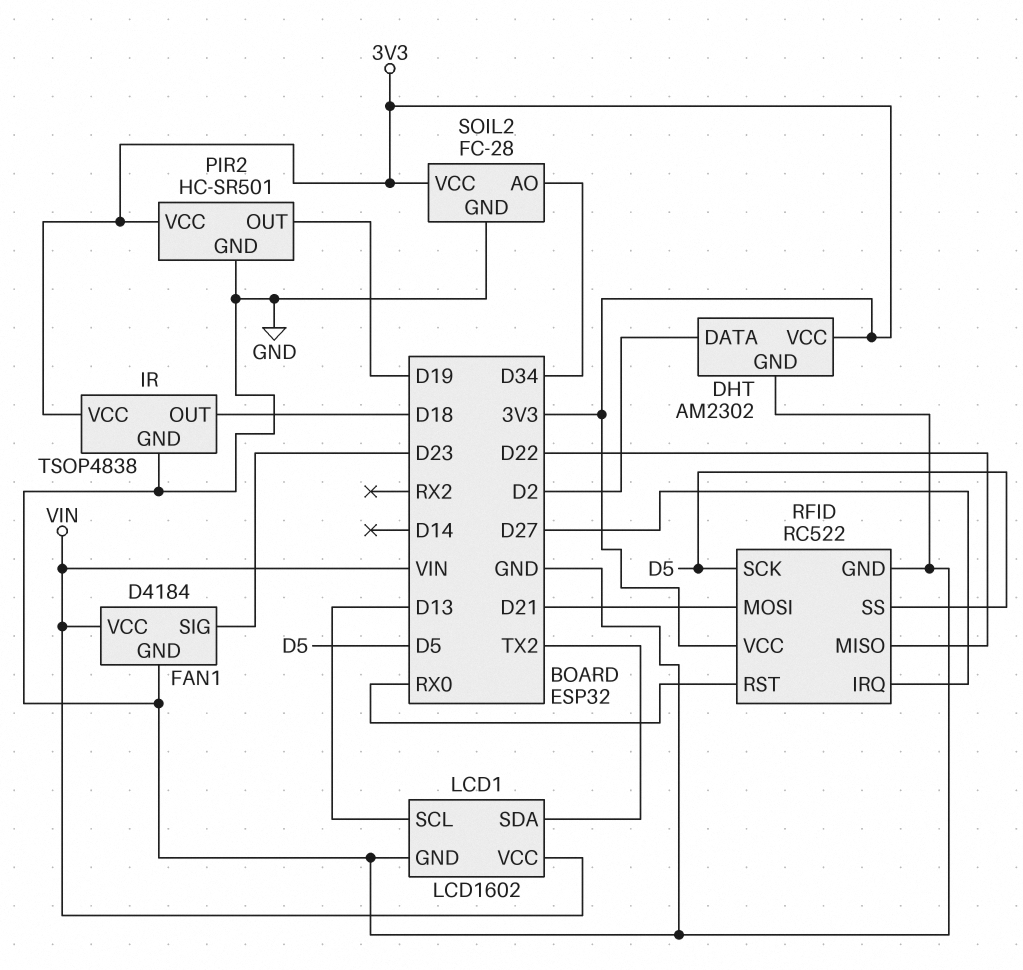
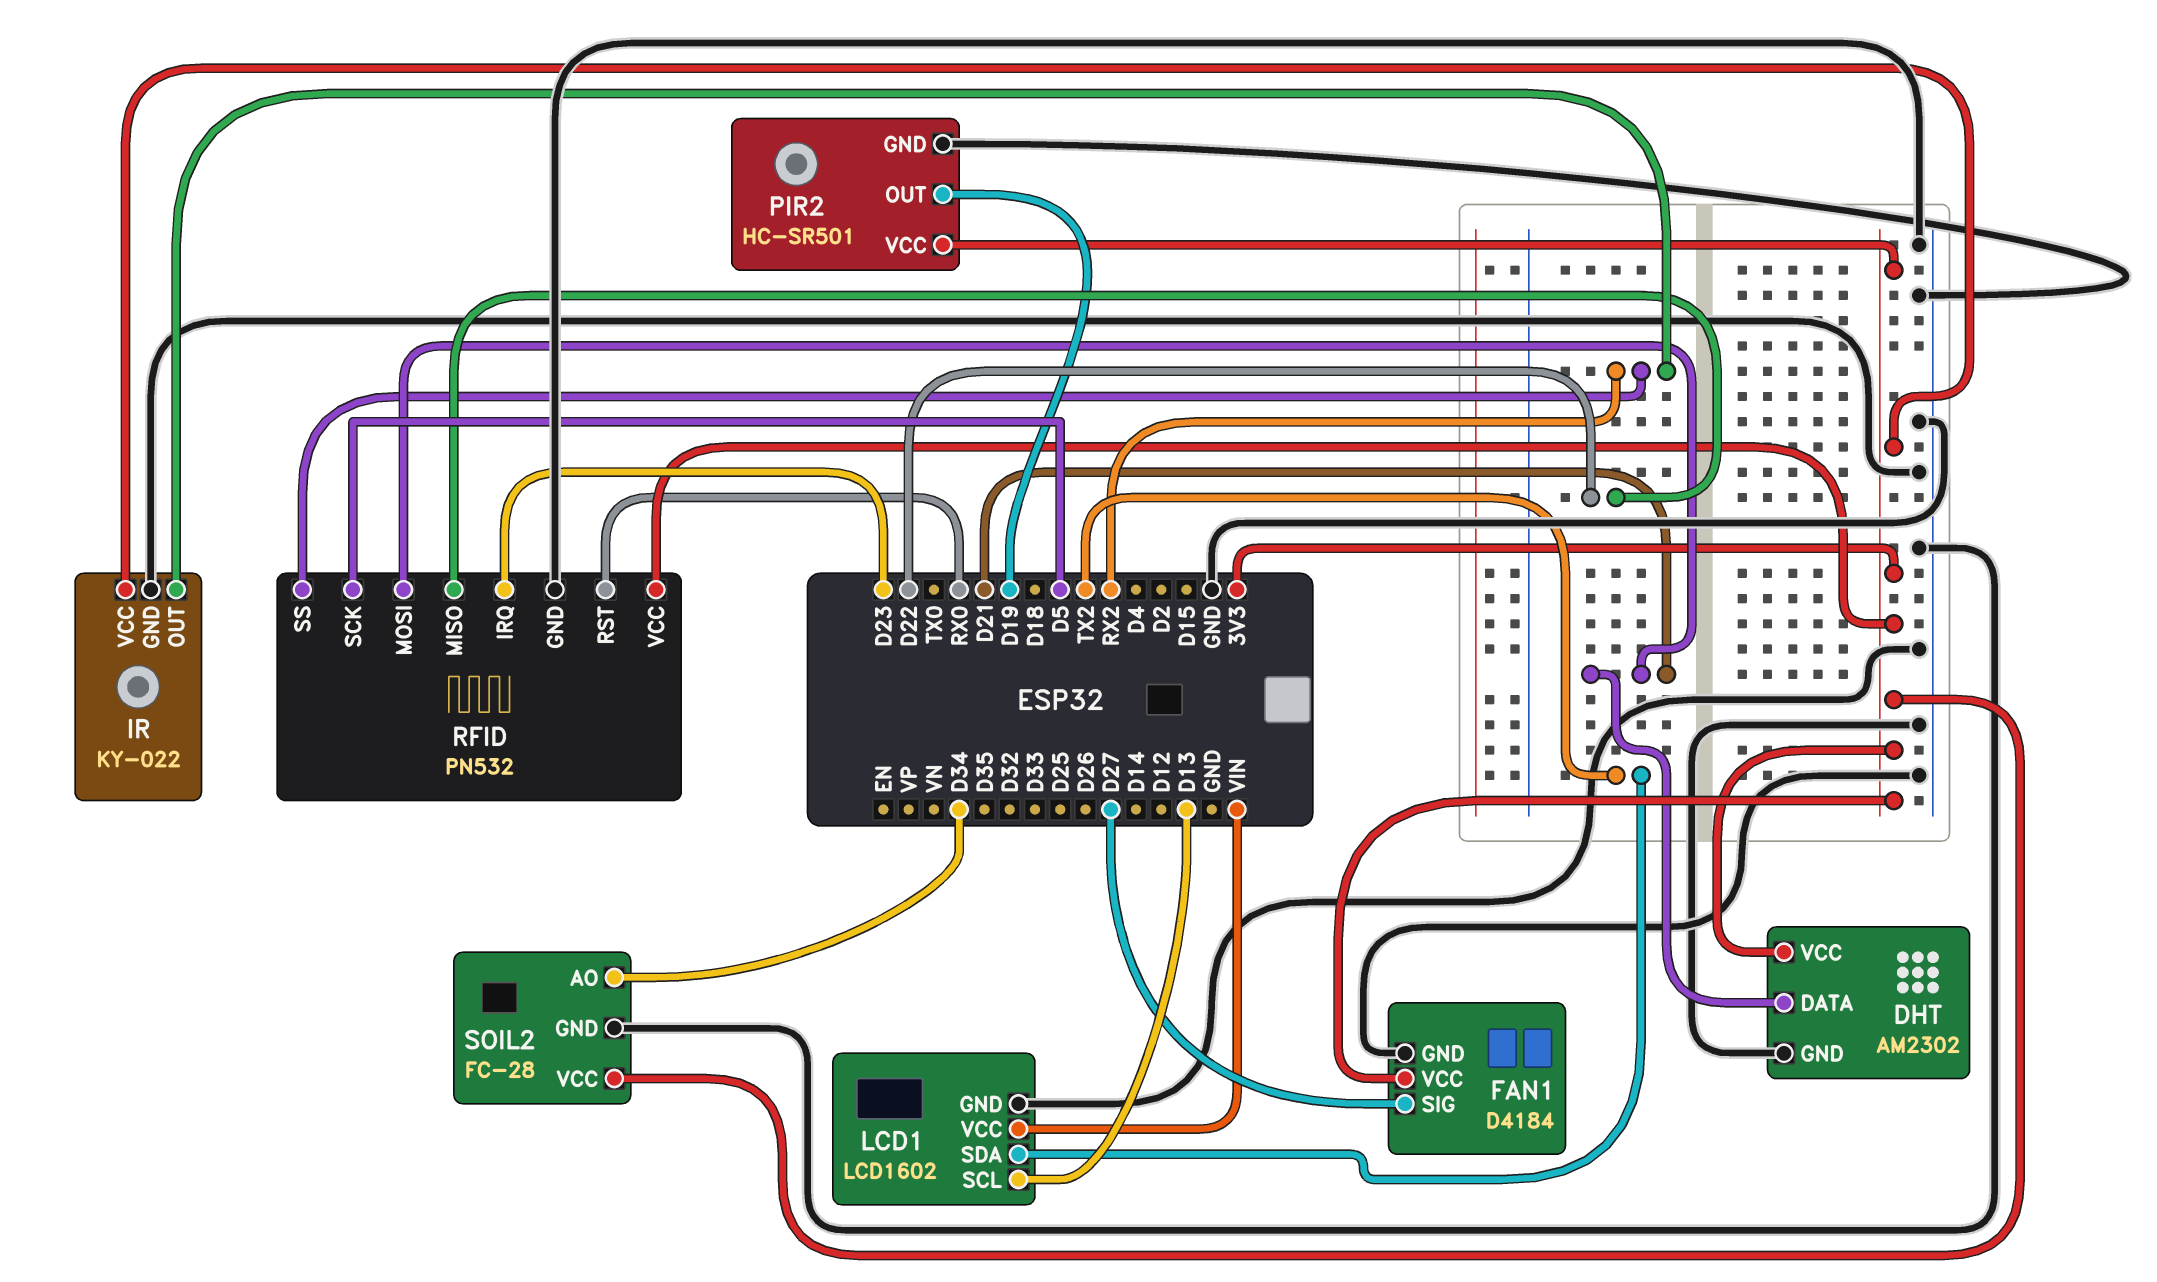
DHT pin DATA: D2 -> D21
FAN1 pin SIG: D23 -> D27
FAN1 pin VCC: VIN -> 3V3
IR: TSOP4838 -> KY-022
IR pin OUT: D18 -> RX2
RFID: RC522 -> PN532
RFID pin IRQ: D27 -> D23
RFID pin SS: D5 -> RX2

